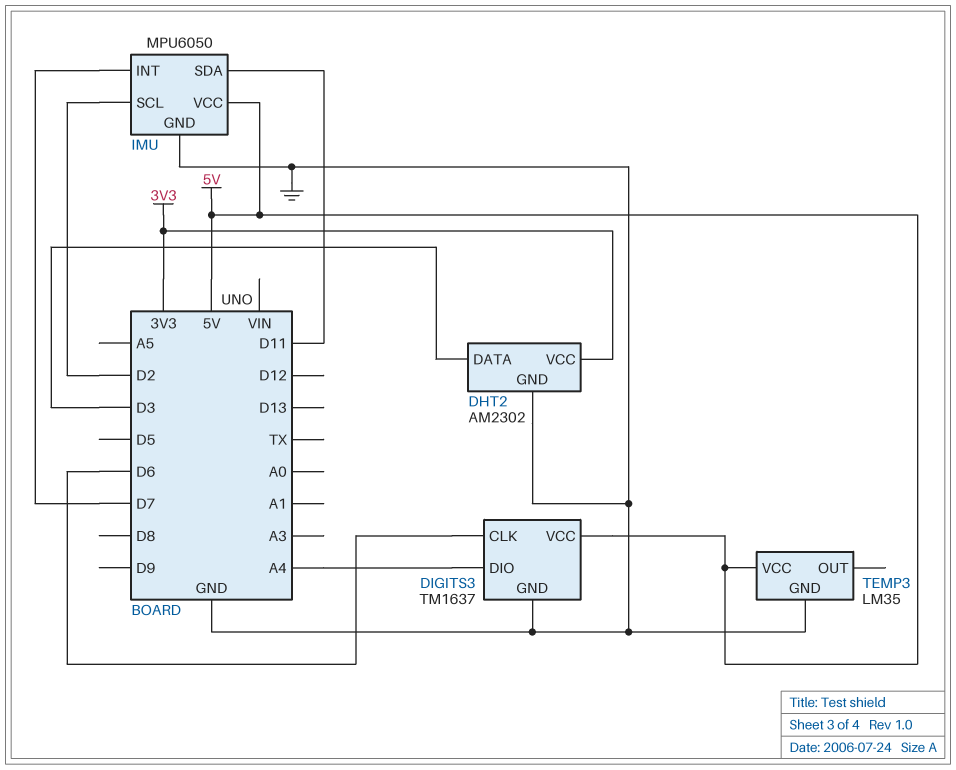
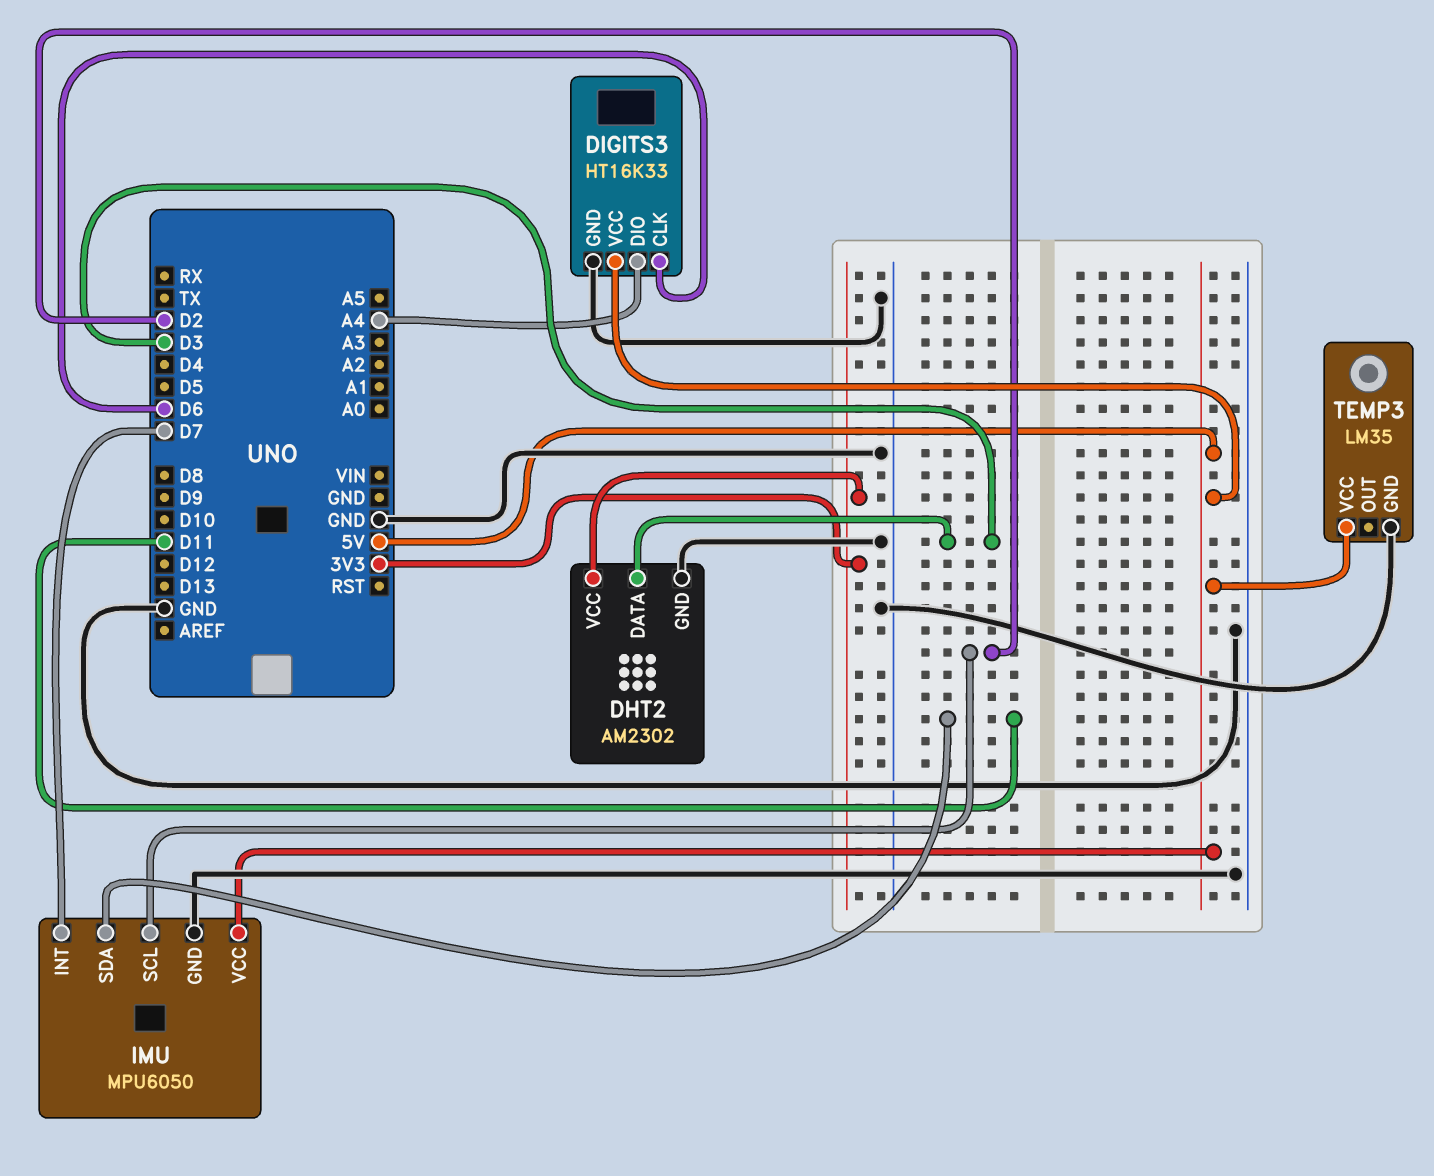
DIGITS3: TM1637 -> HT16K33

